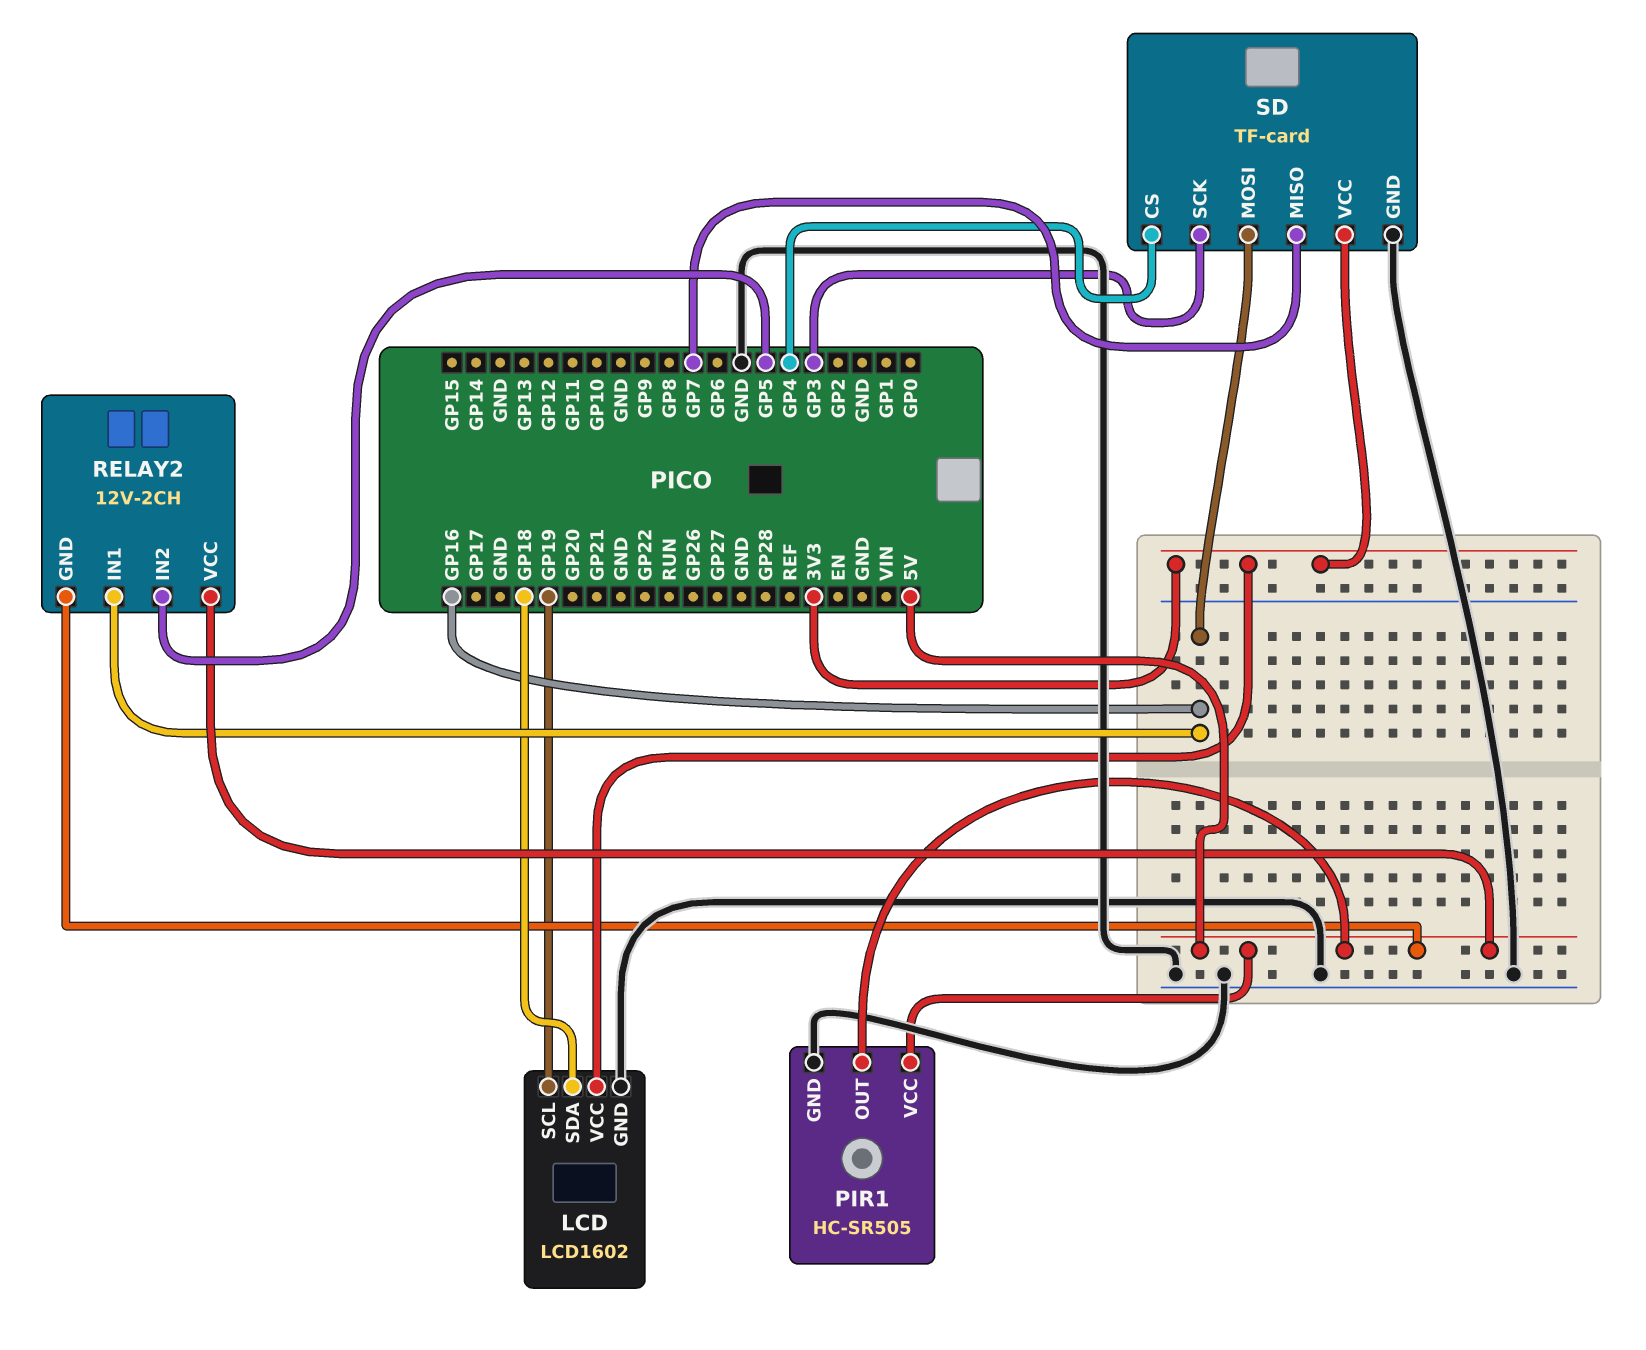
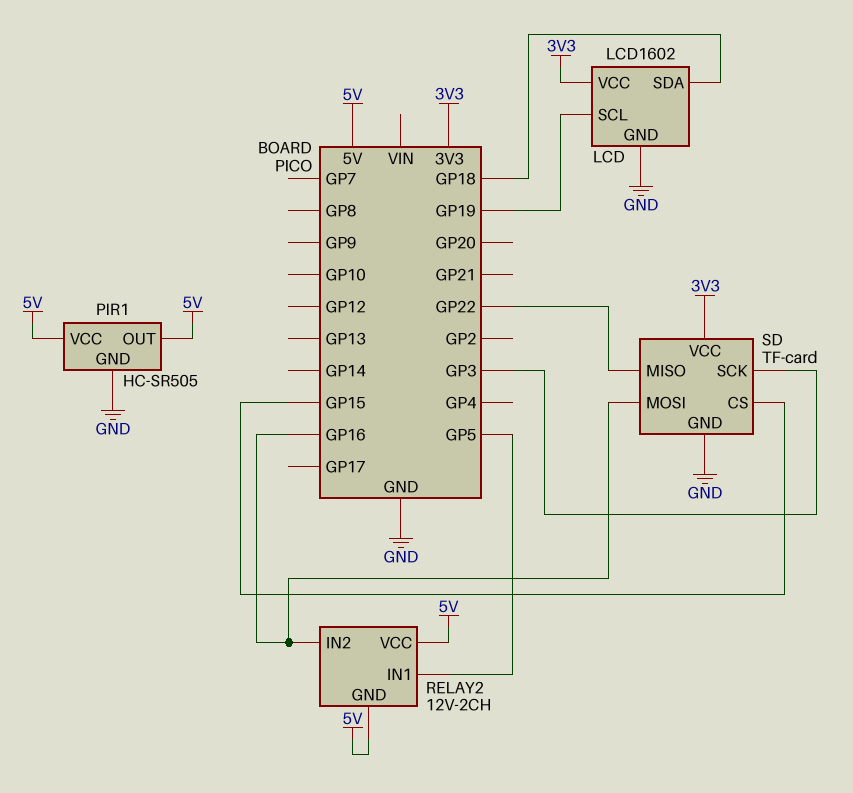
RELAY2 pin IN1: GP16 -> GP5
RELAY2 pin IN2: GP5 -> GP16
SD pin CS: GP4 -> GP15
SD pin MISO: GP7 -> GP22

